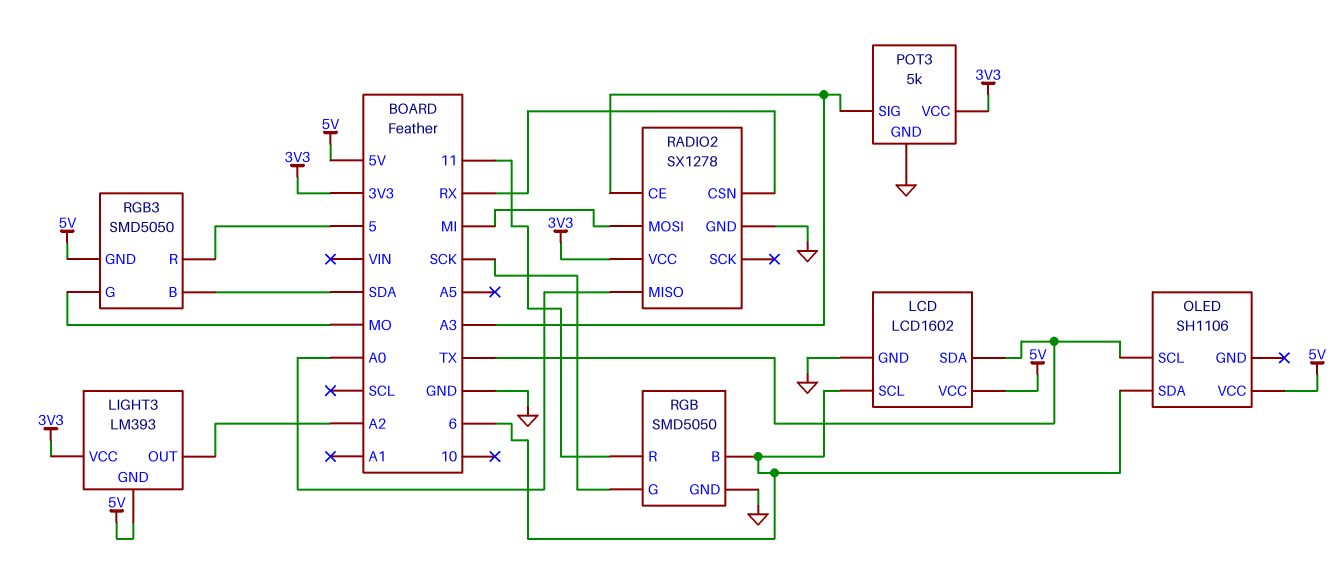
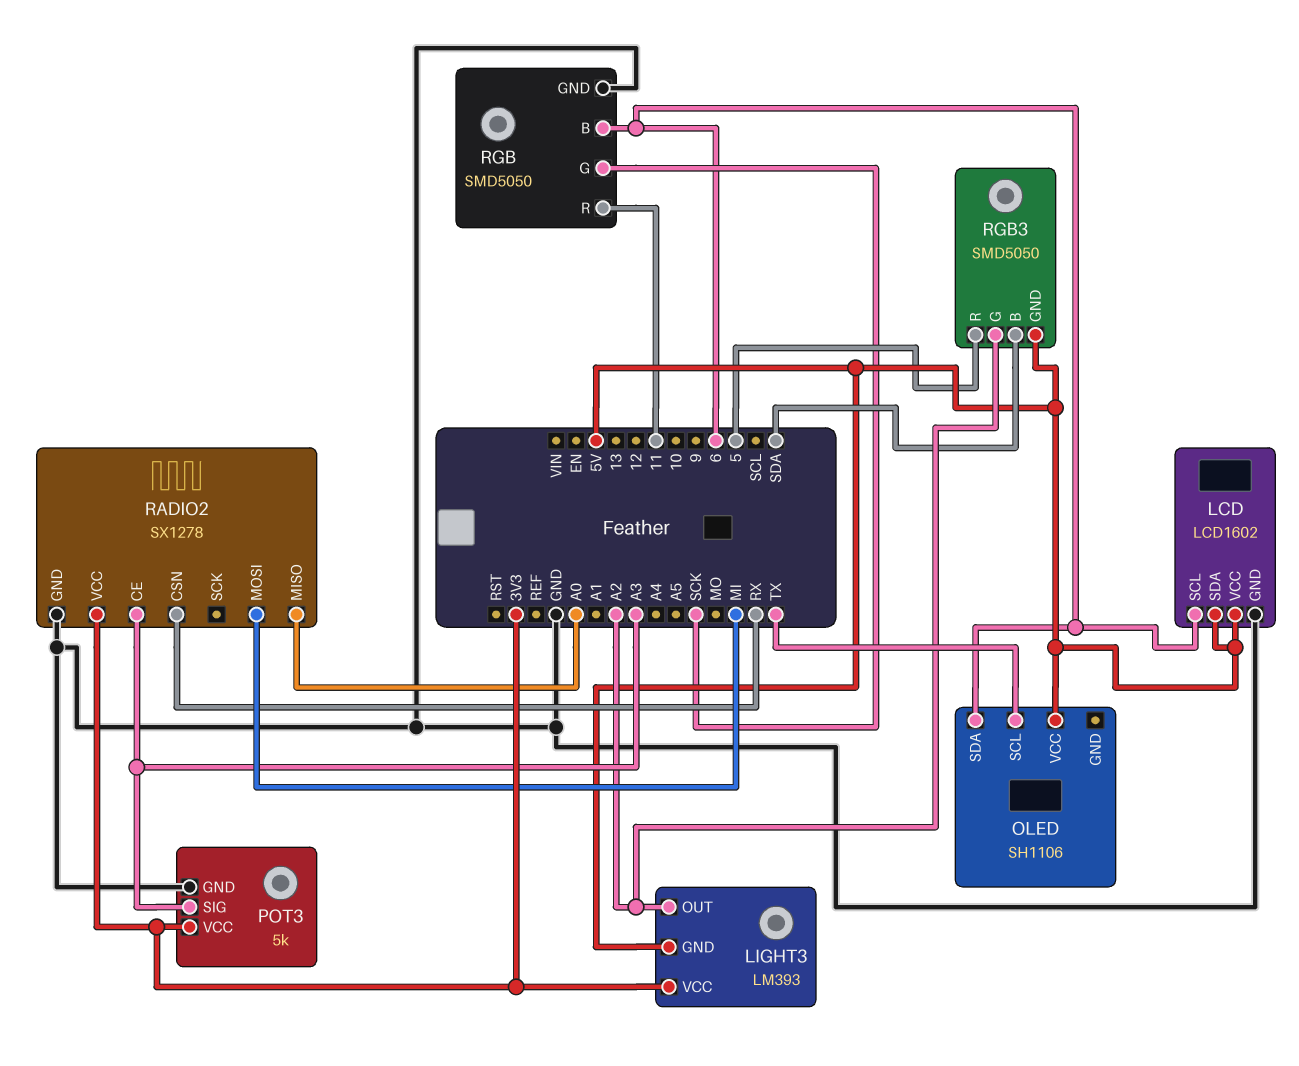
LCD pin SDA: TX -> 5V
RGB3 pin G: MO -> A2

